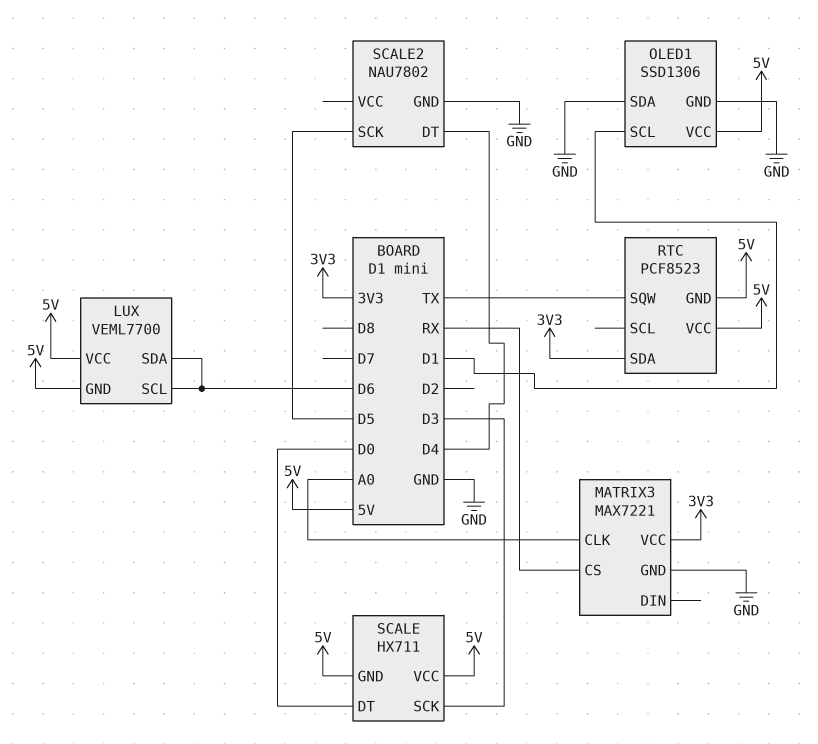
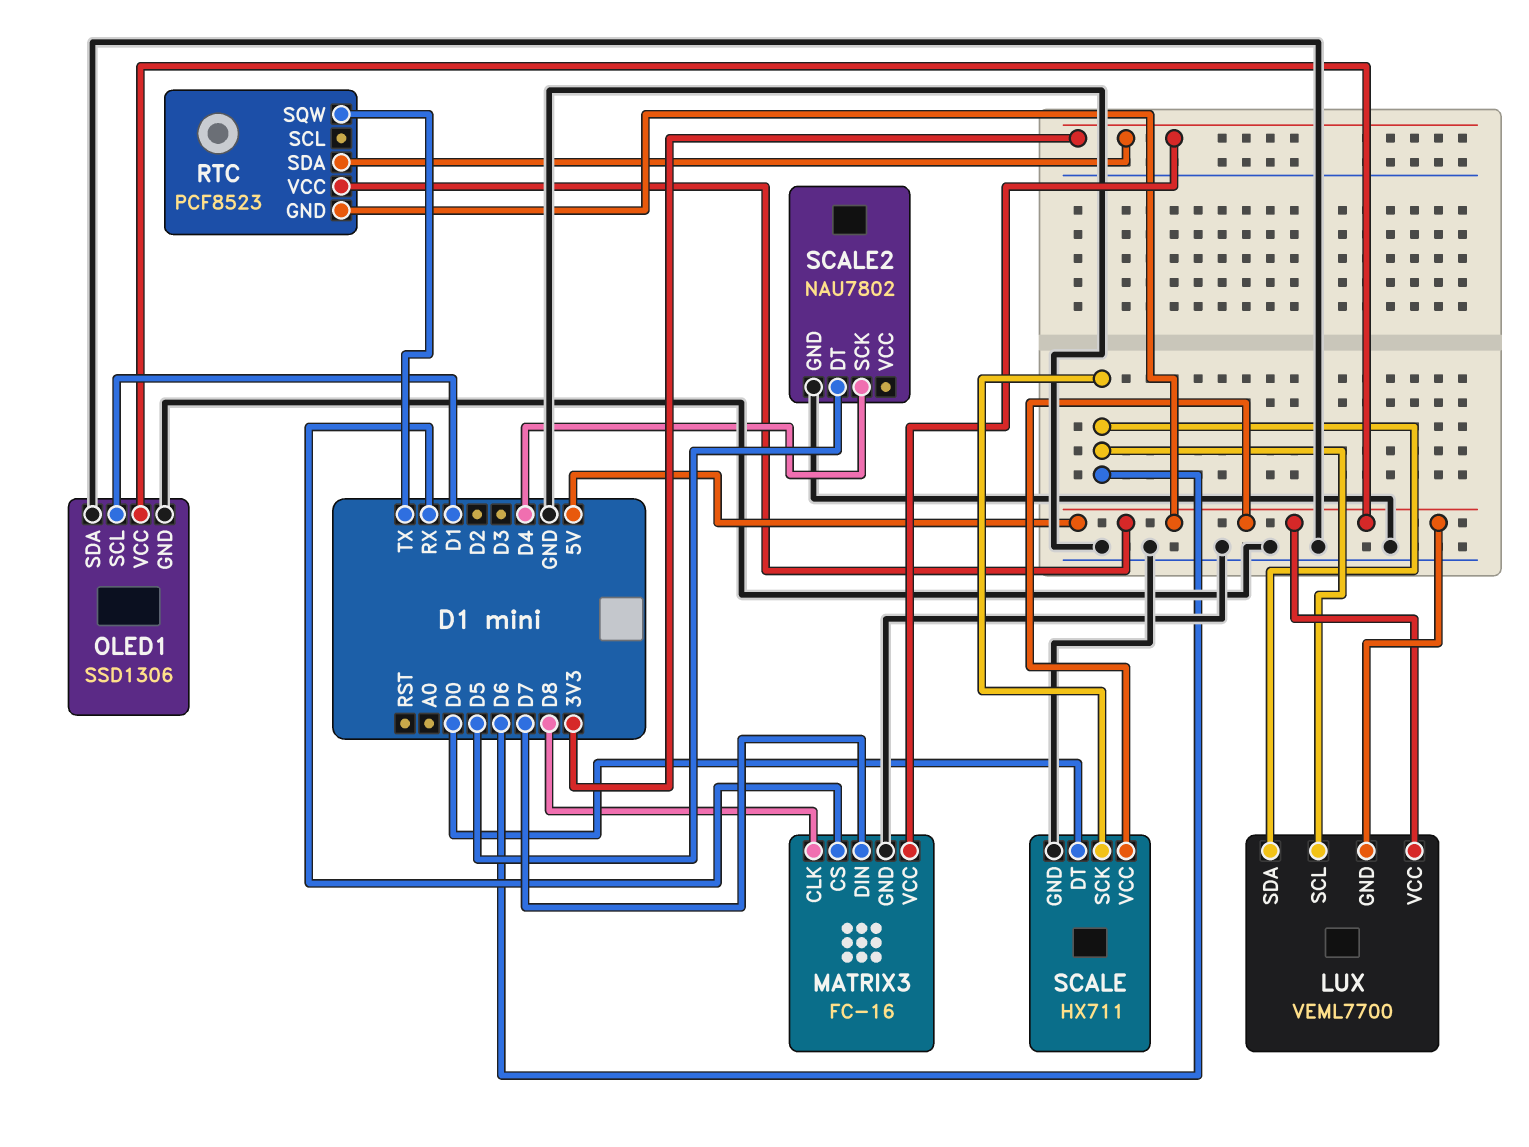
MATRIX3: MAX7221 -> FC-16
MATRIX3 pin CLK: A0 -> D8
MATRIX3 pin DIN: none -> D7
SCALE pin GND: 5V -> GND
SCALE pin SCK: D3 -> D6
SCALE2 pin DT: D4 -> D5
SCALE2 pin SCK: D5 -> D4

